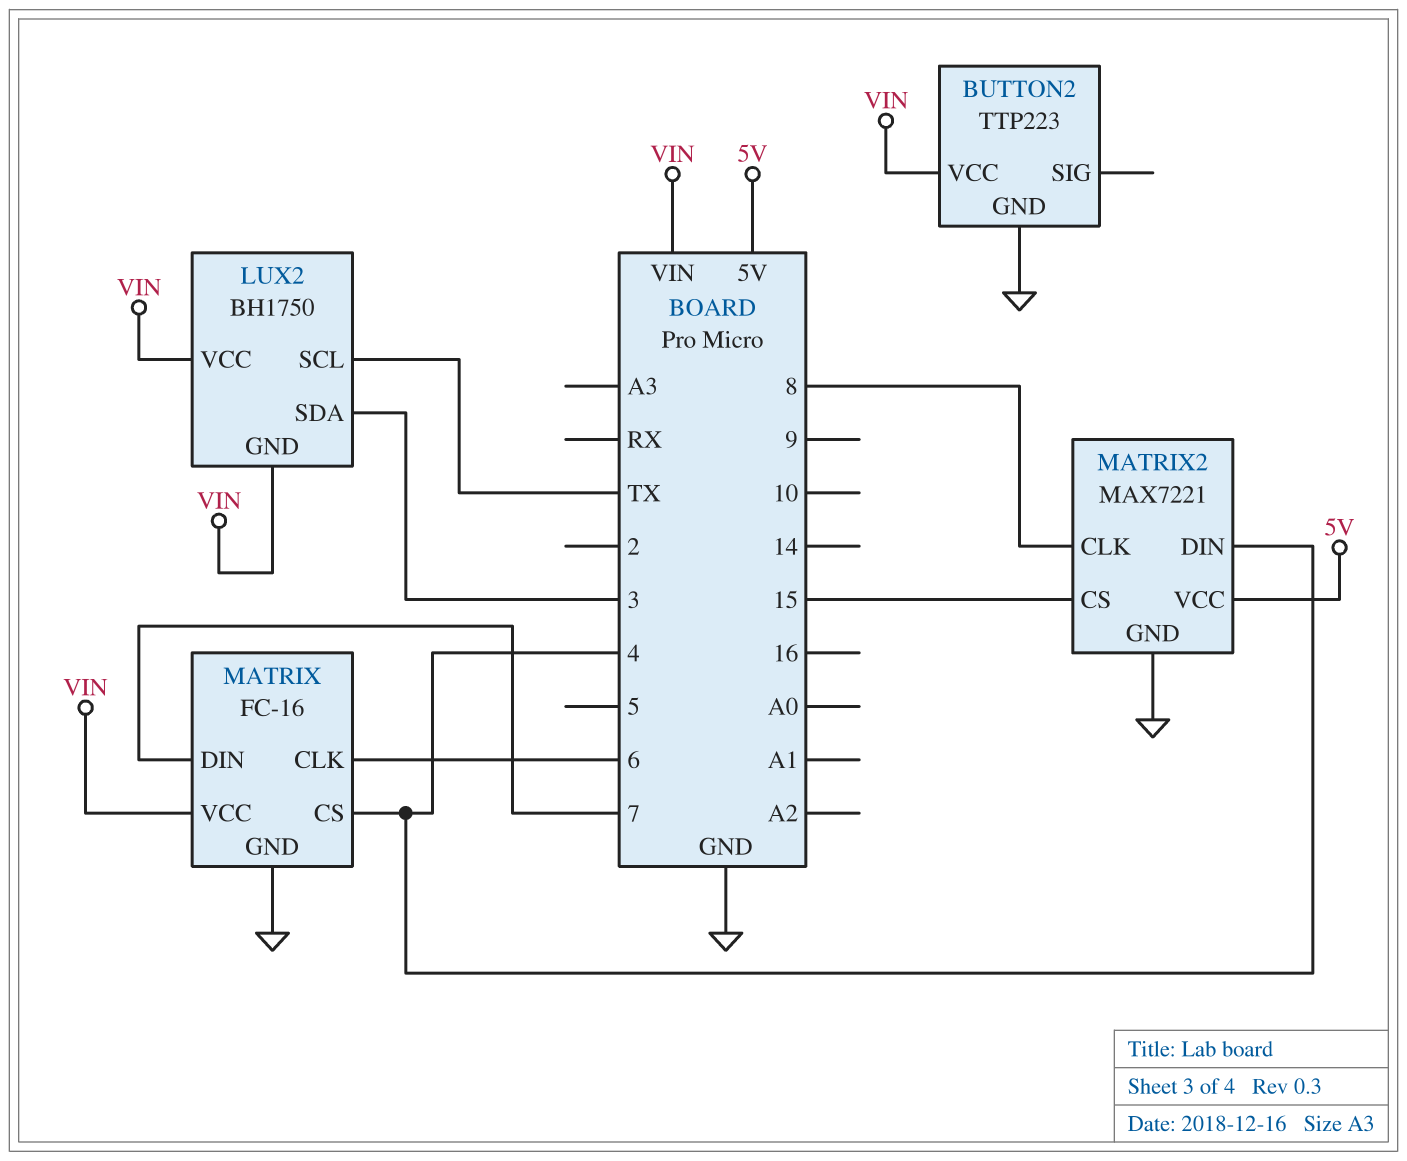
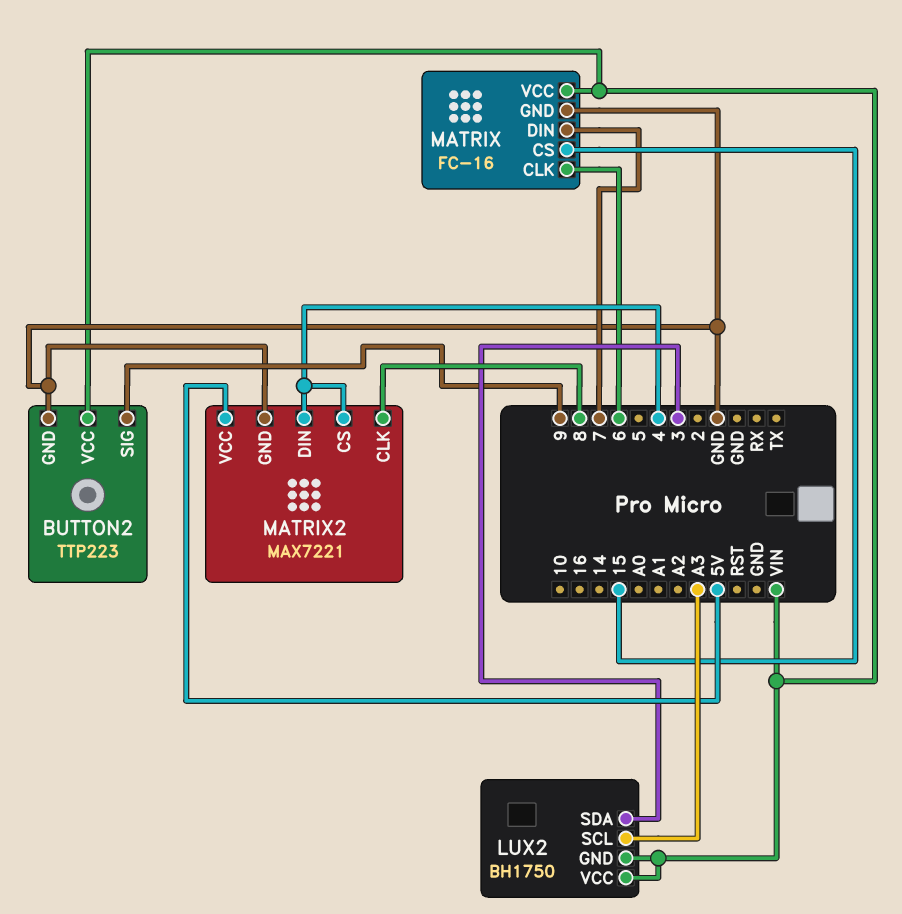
BUTTON2 pin SIG: none -> 9
LUX2 pin SCL: TX -> A3
MATRIX pin CS: 4 -> 15
MATRIX2 pin CS: 15 -> 4

